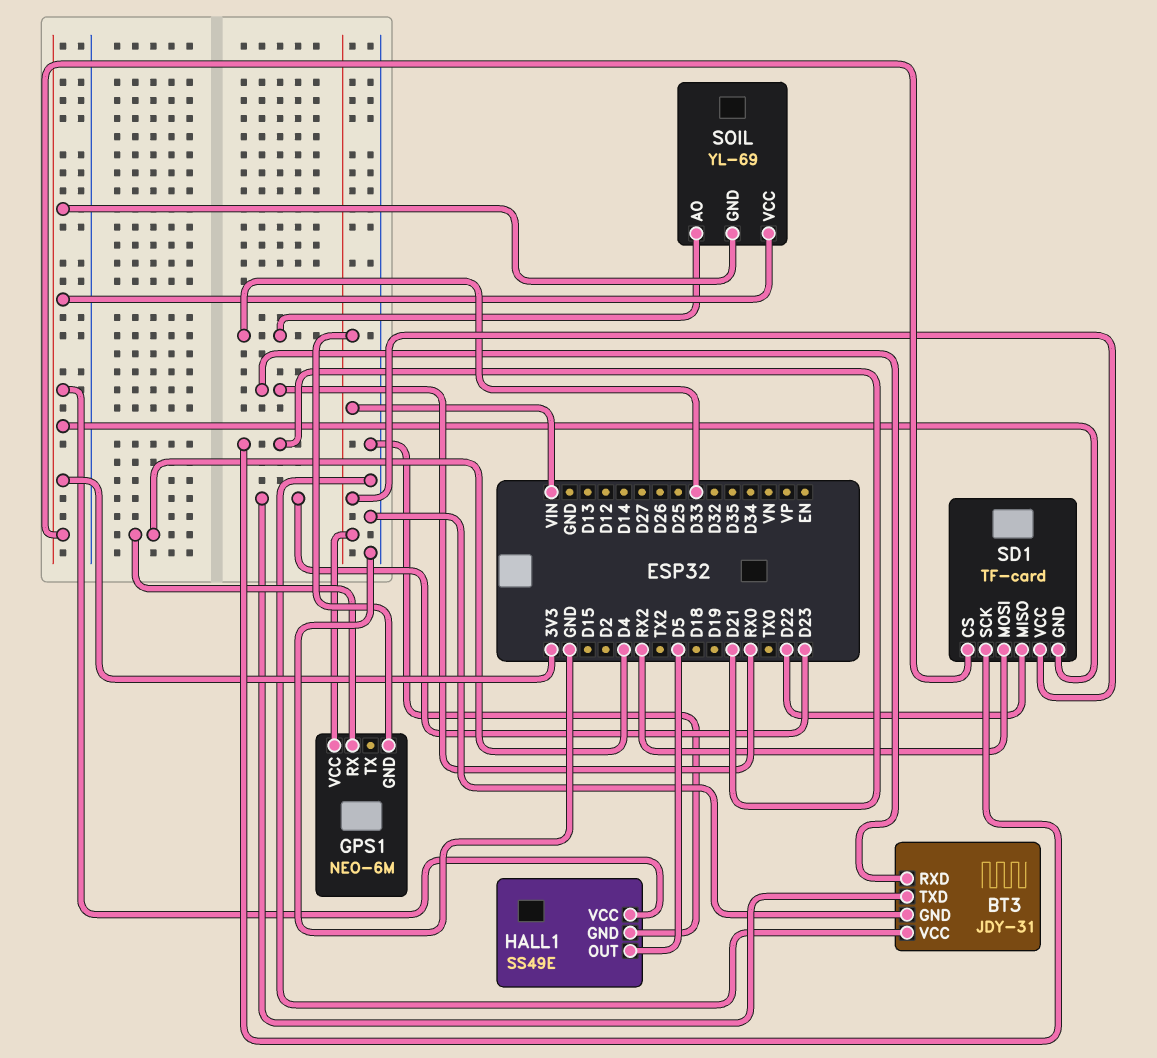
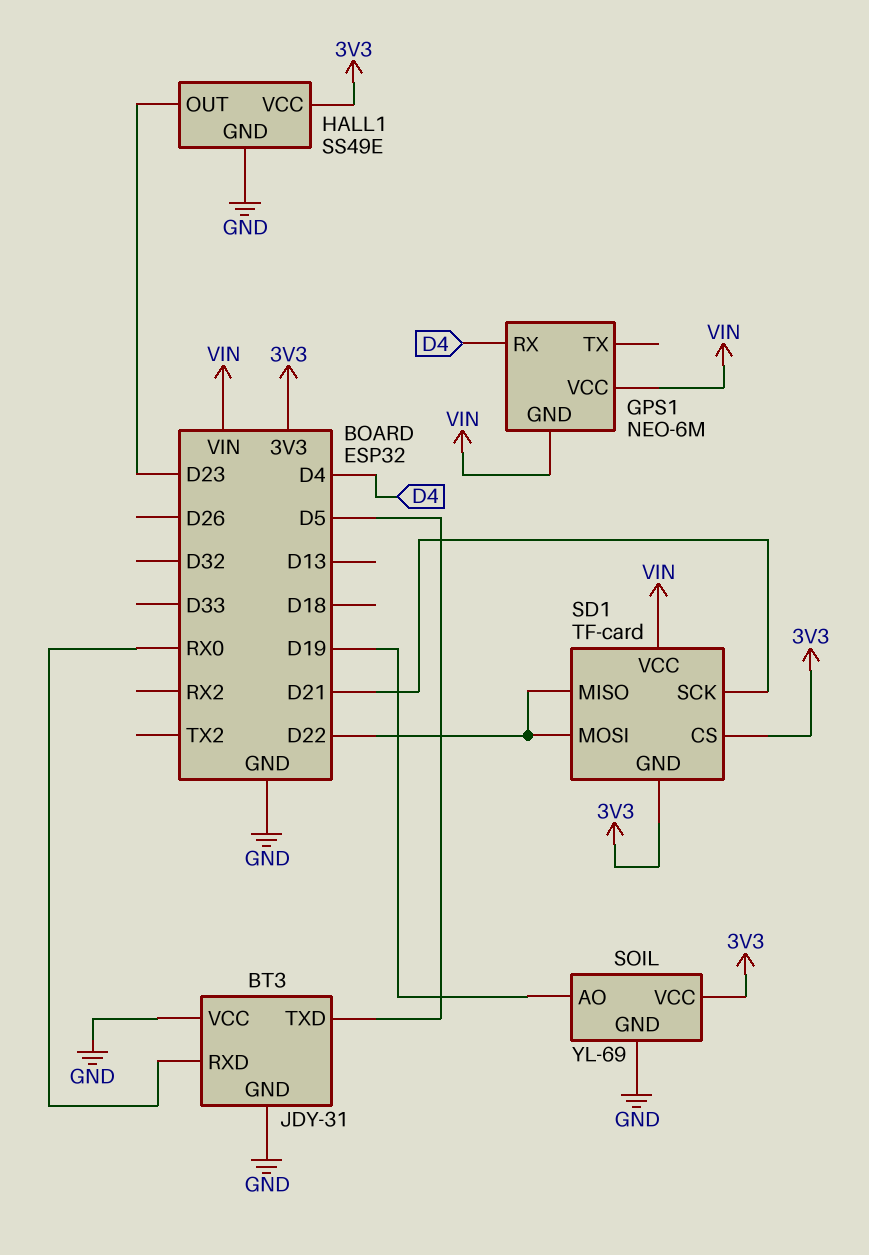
BT3 pin TXD: D23 -> D5
HALL1 pin OUT: D5 -> D23
SD1 pin MOSI: RX2 -> D22
SOIL pin AO: D33 -> D19
SOIL pin GND: 3V3 -> GND

